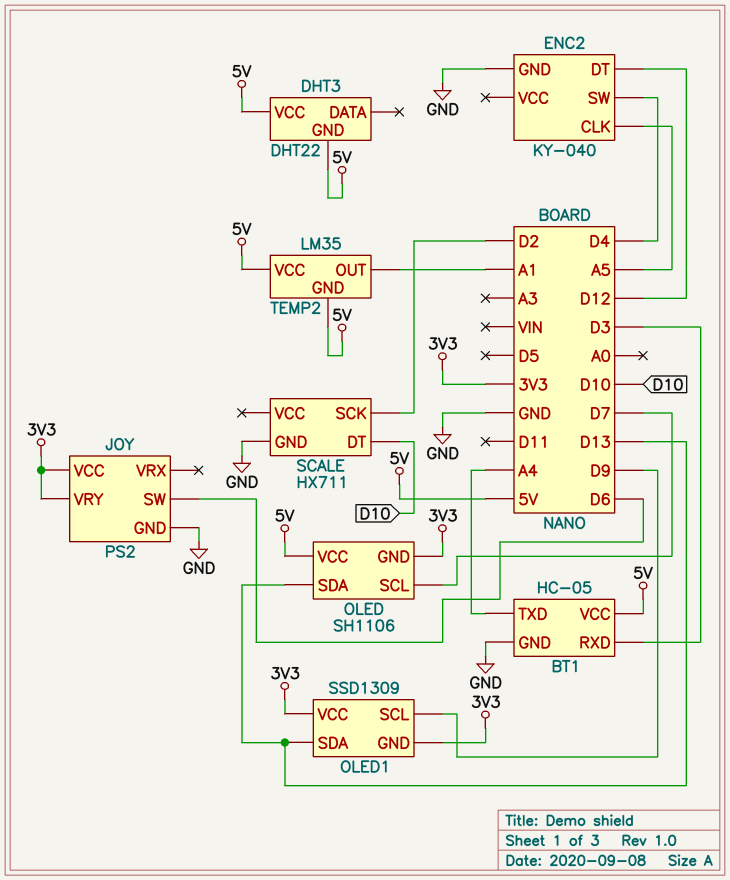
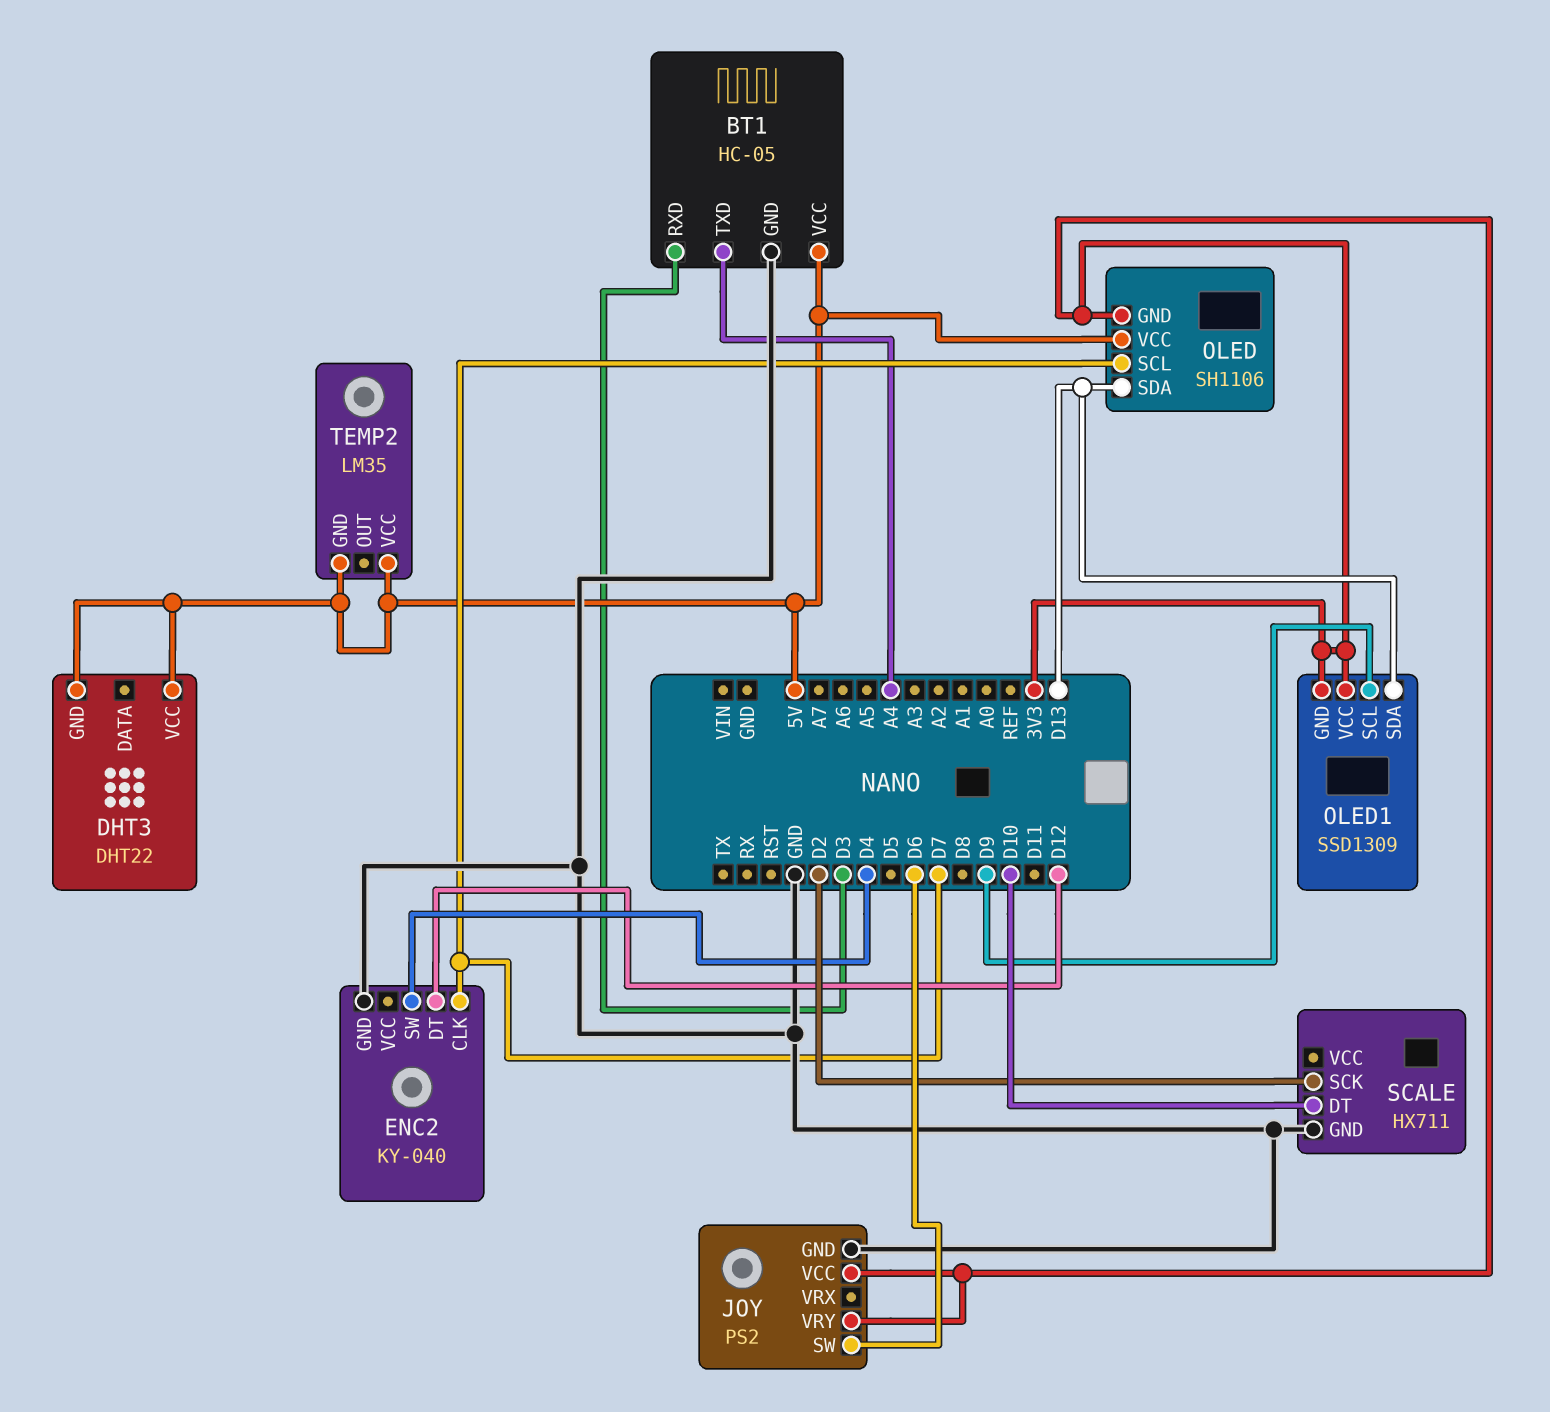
ENC2 pin CLK: A5 -> D7
TEMP2 pin OUT: A1 -> none

